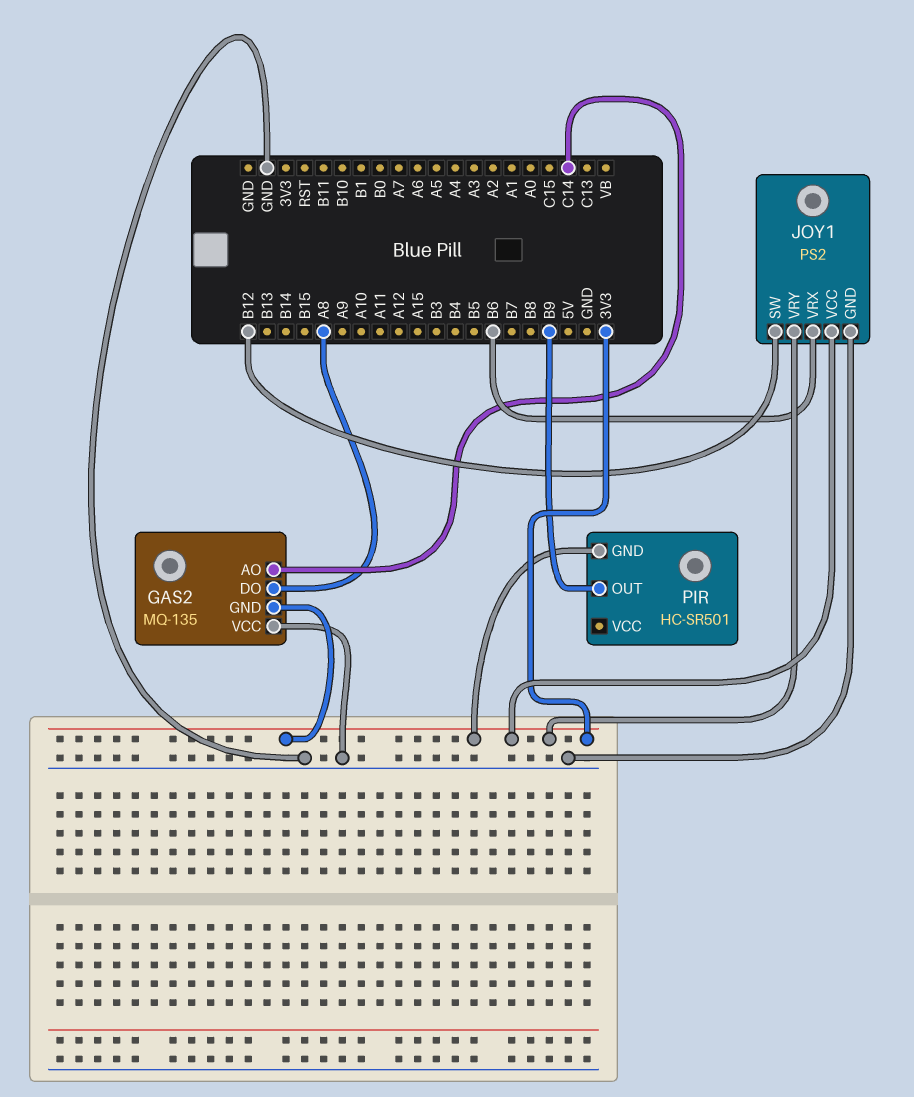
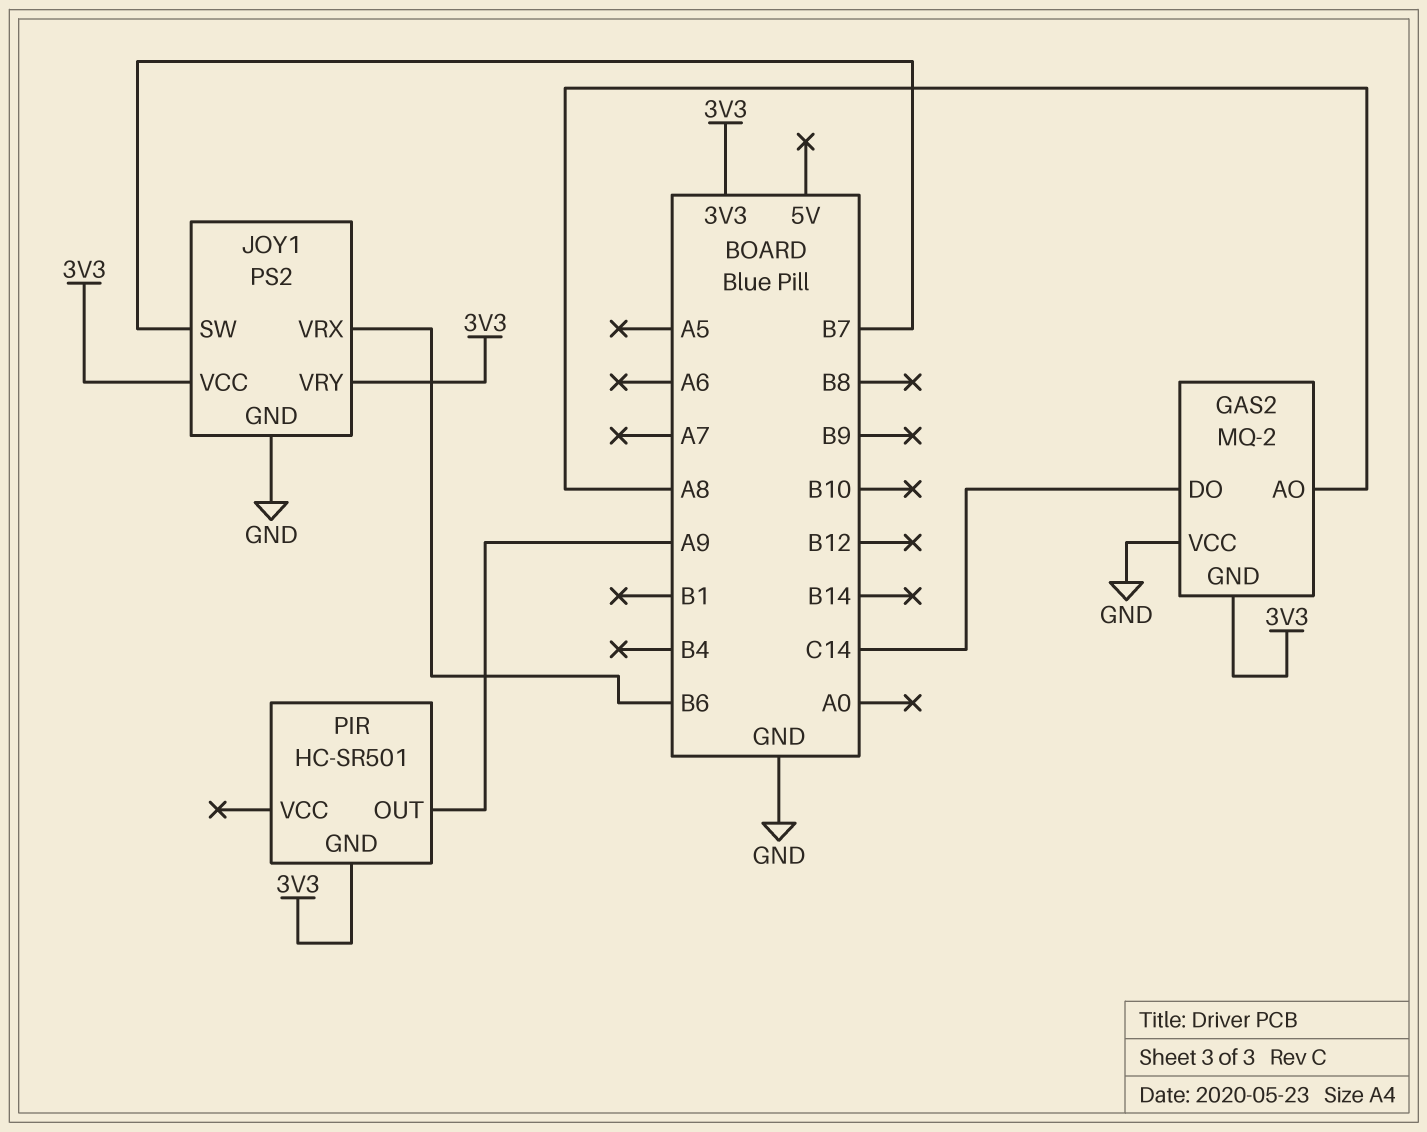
GAS2: MQ-135 -> MQ-2
GAS2 pin AO: C14 -> A8
GAS2 pin DO: A8 -> C14
JOY1 pin SW: B12 -> B7
PIR pin OUT: B9 -> A9

